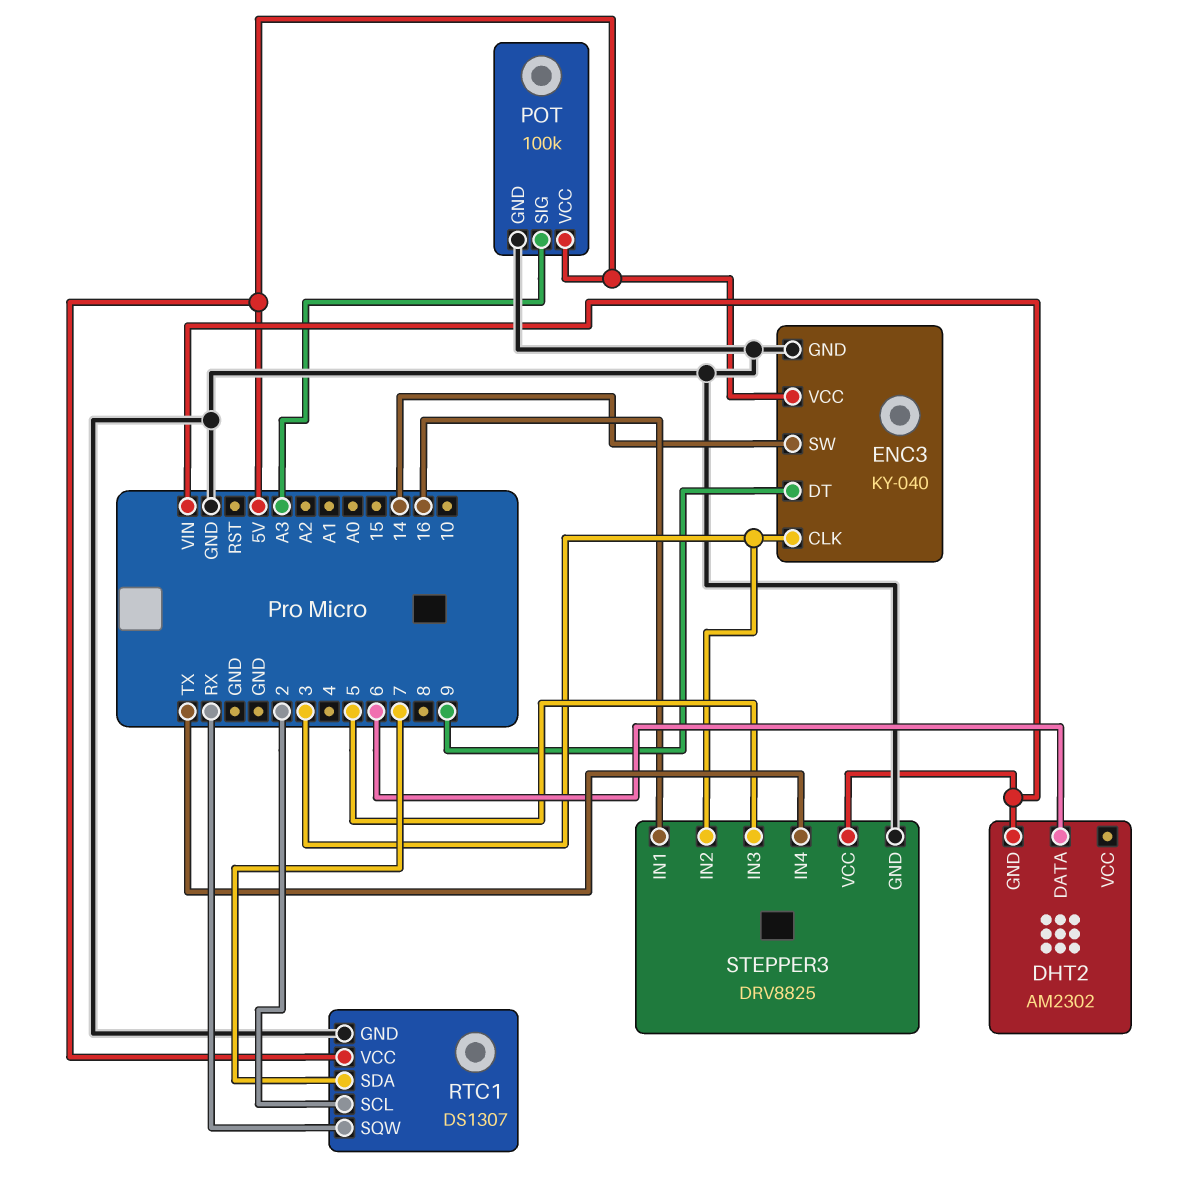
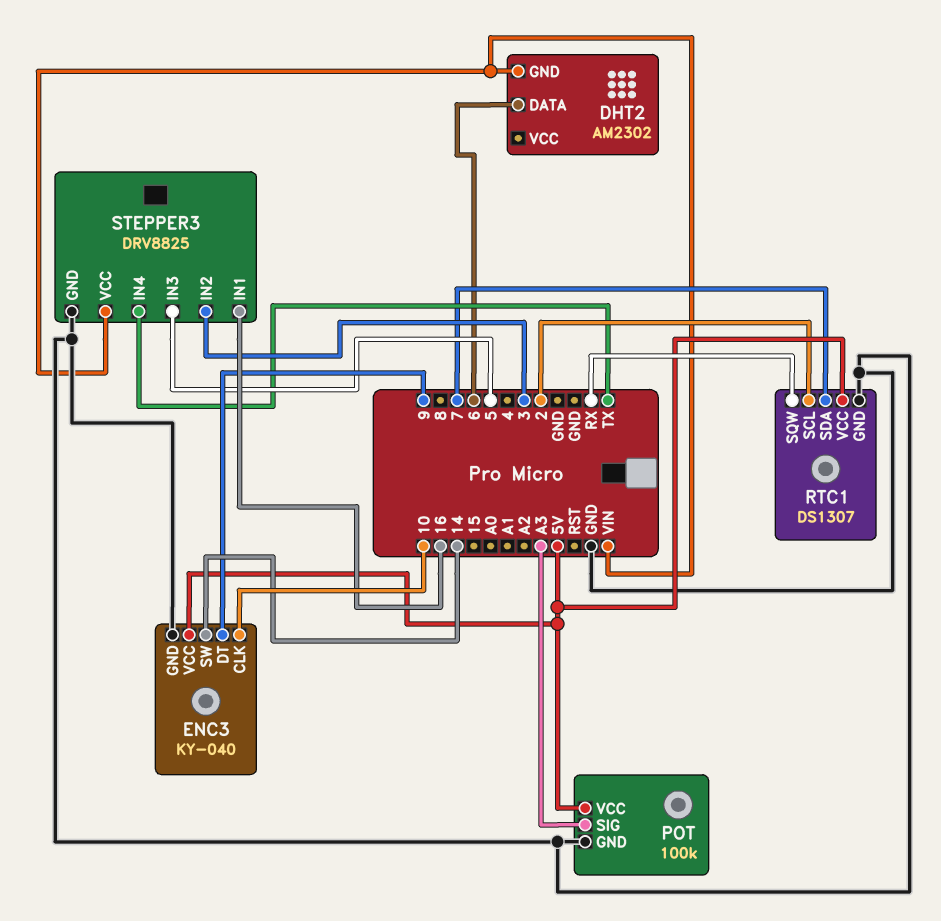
ENC3 pin CLK: 3 -> 10

